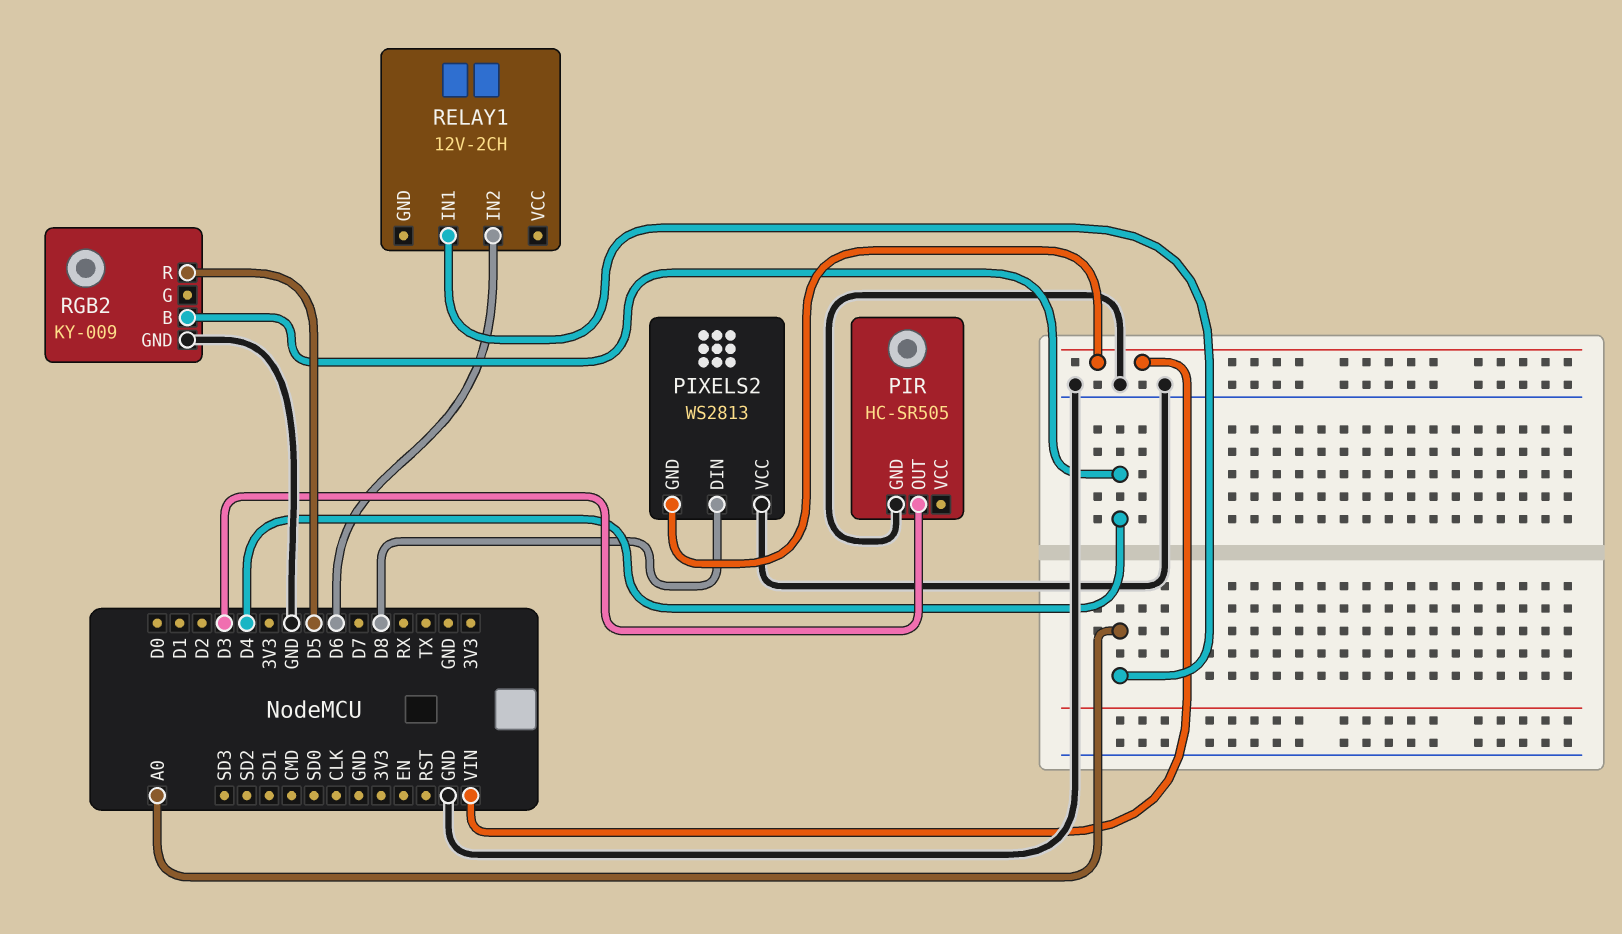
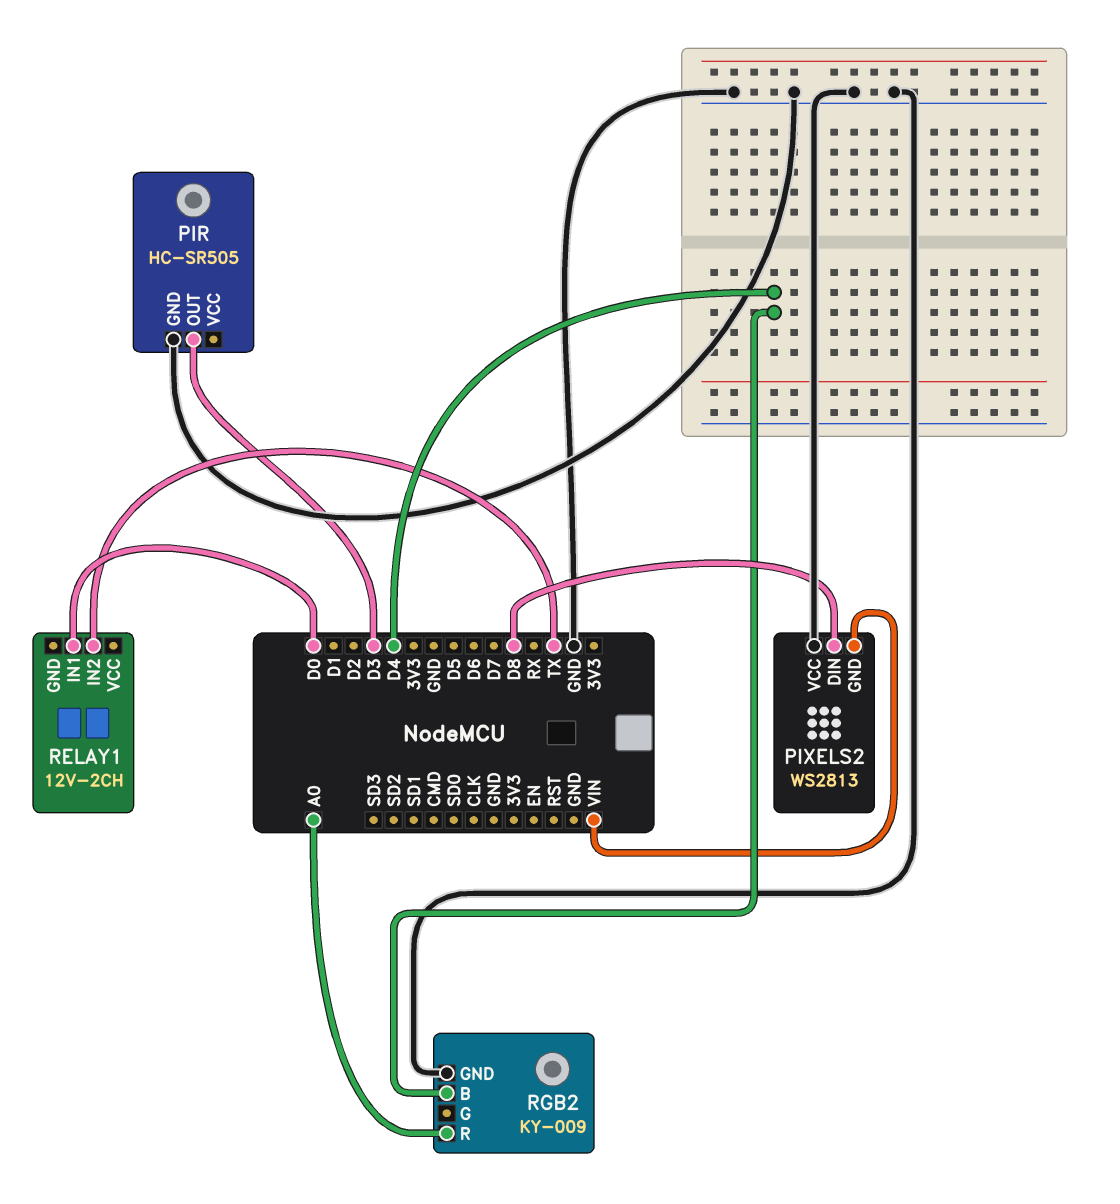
RELAY1 pin IN1: A0 -> D0
RELAY1 pin IN2: D6 -> TX
RGB2 pin R: D5 -> A0

